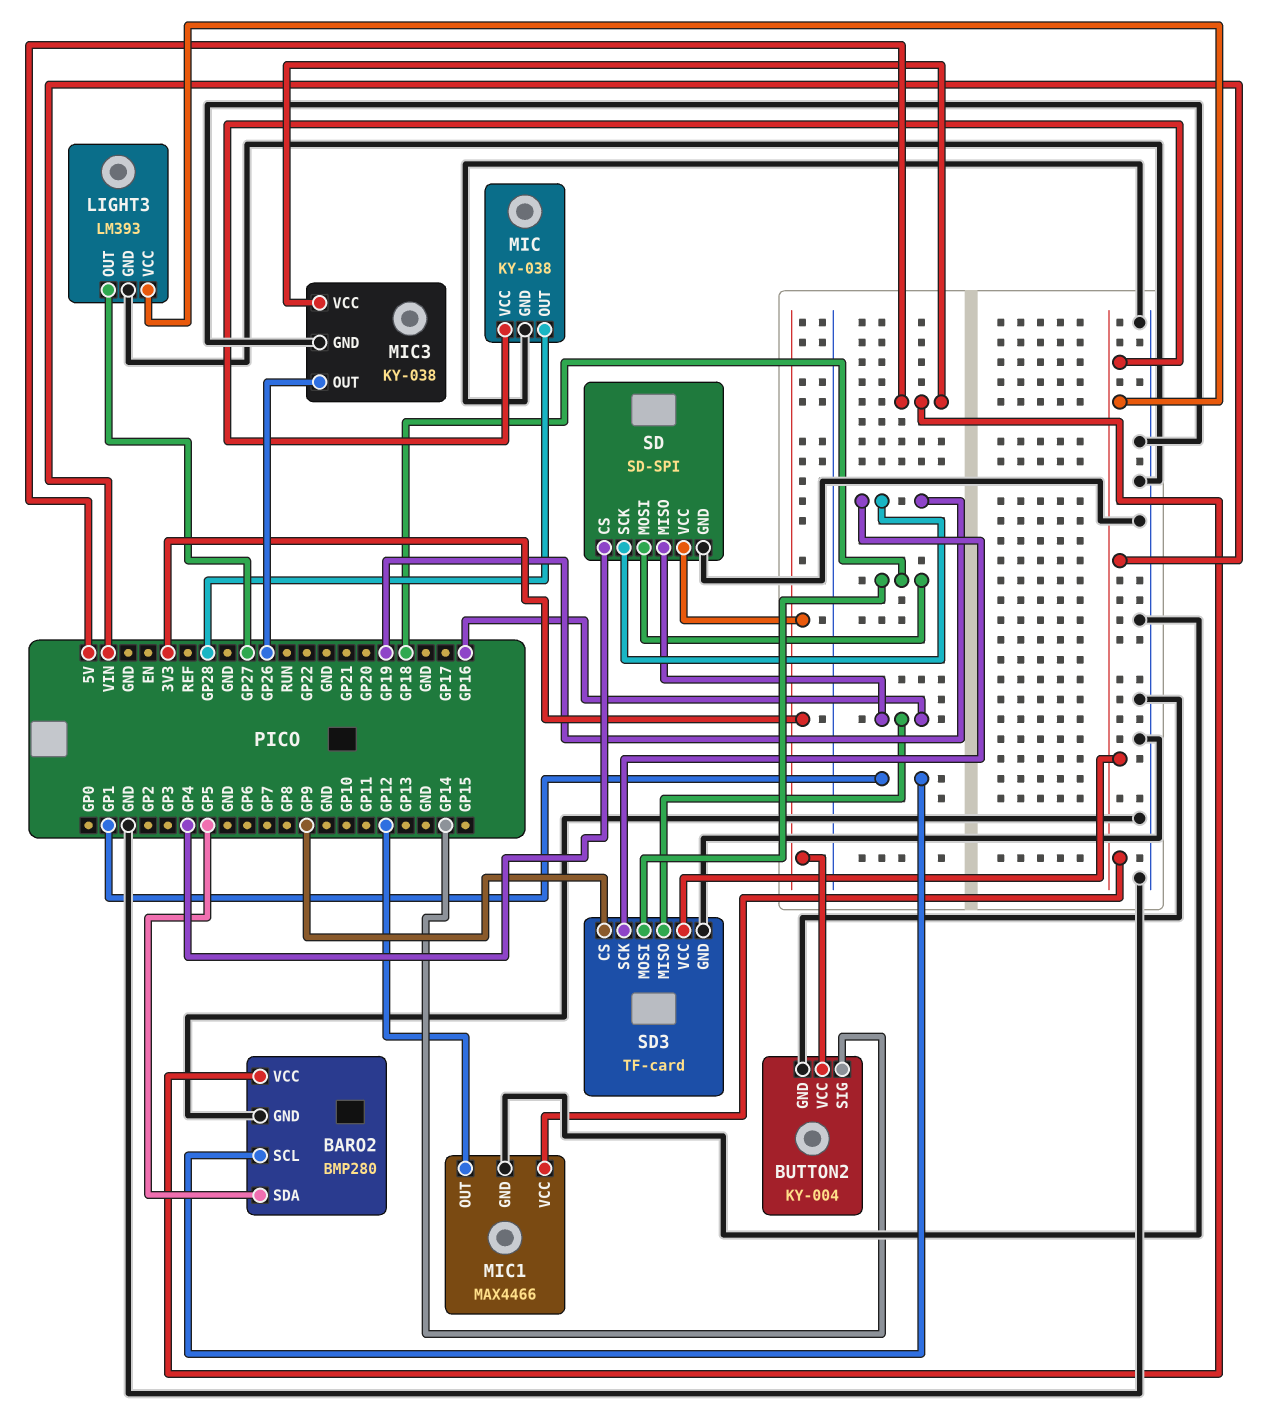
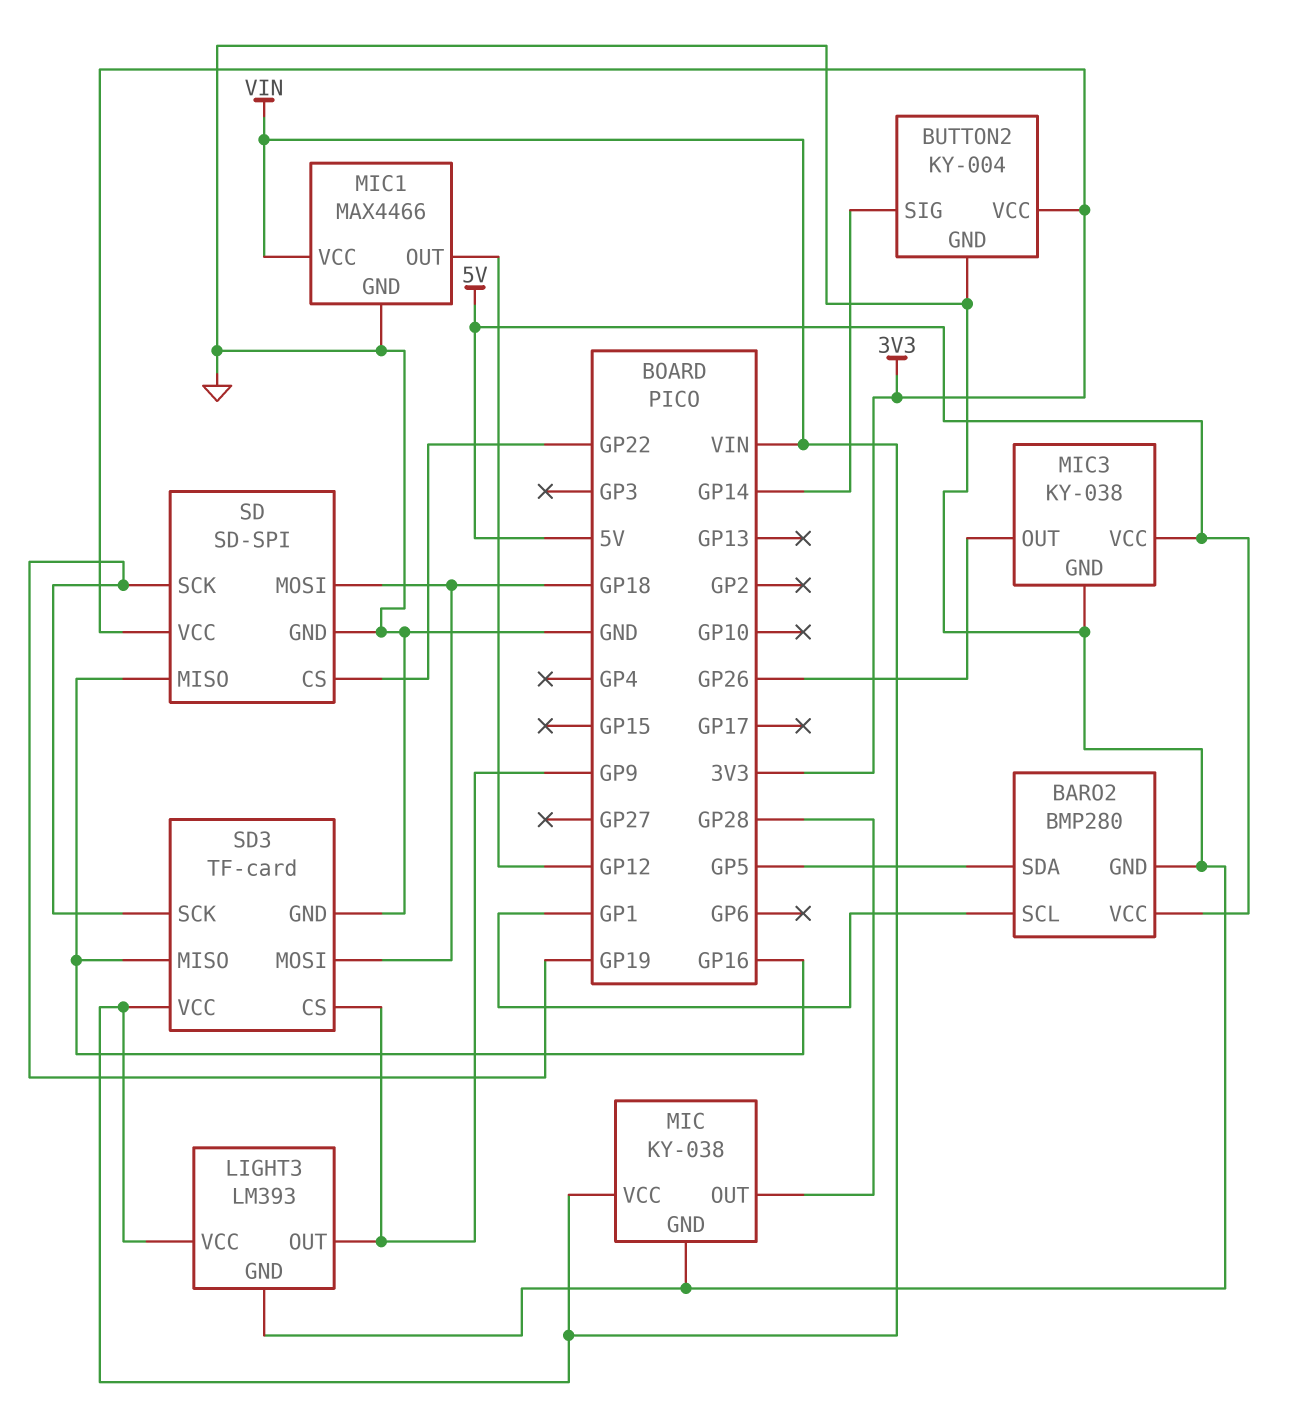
LIGHT3 pin OUT: GP27 -> GP9
SD pin CS: GP4 -> GP22

